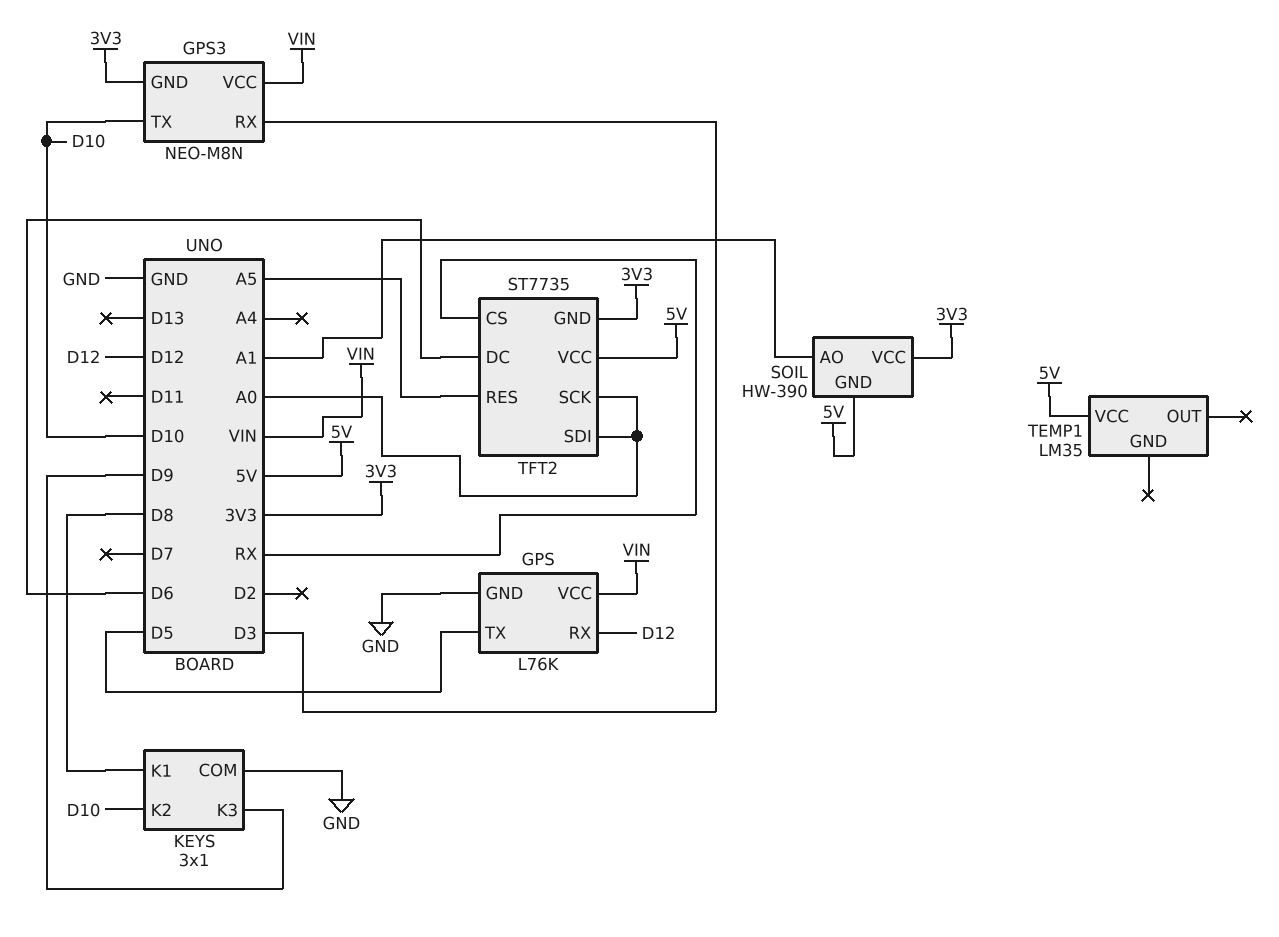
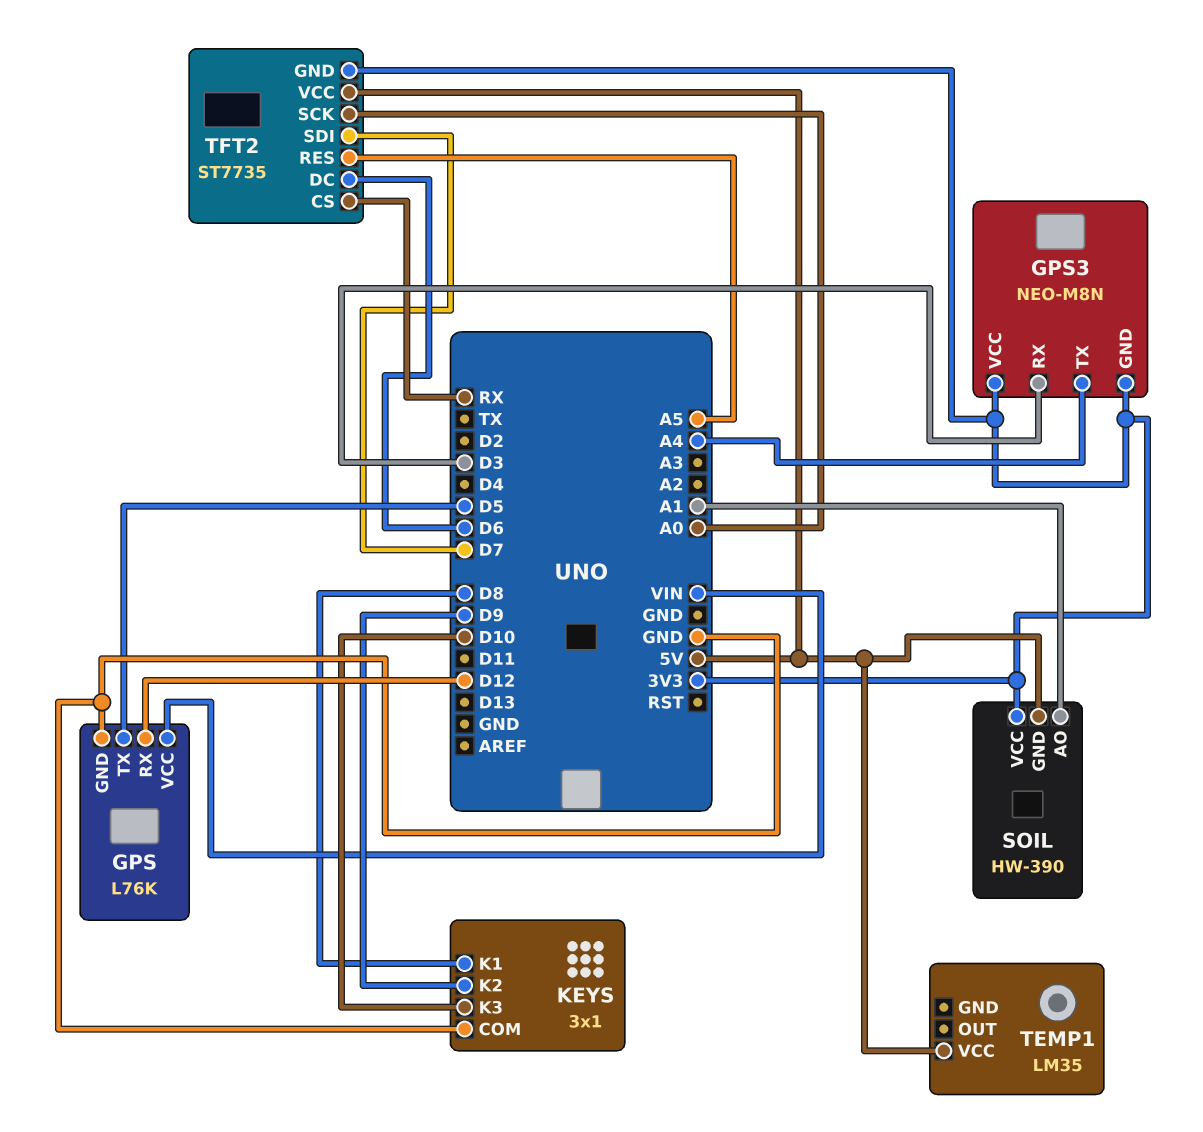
GPS3 pin TX: D10 -> A4
GPS3 pin VCC: VIN -> 3V3
KEYS pin K2: D10 -> D9
KEYS pin K3: D9 -> D10
TFT2 pin SDI: A0 -> D7

